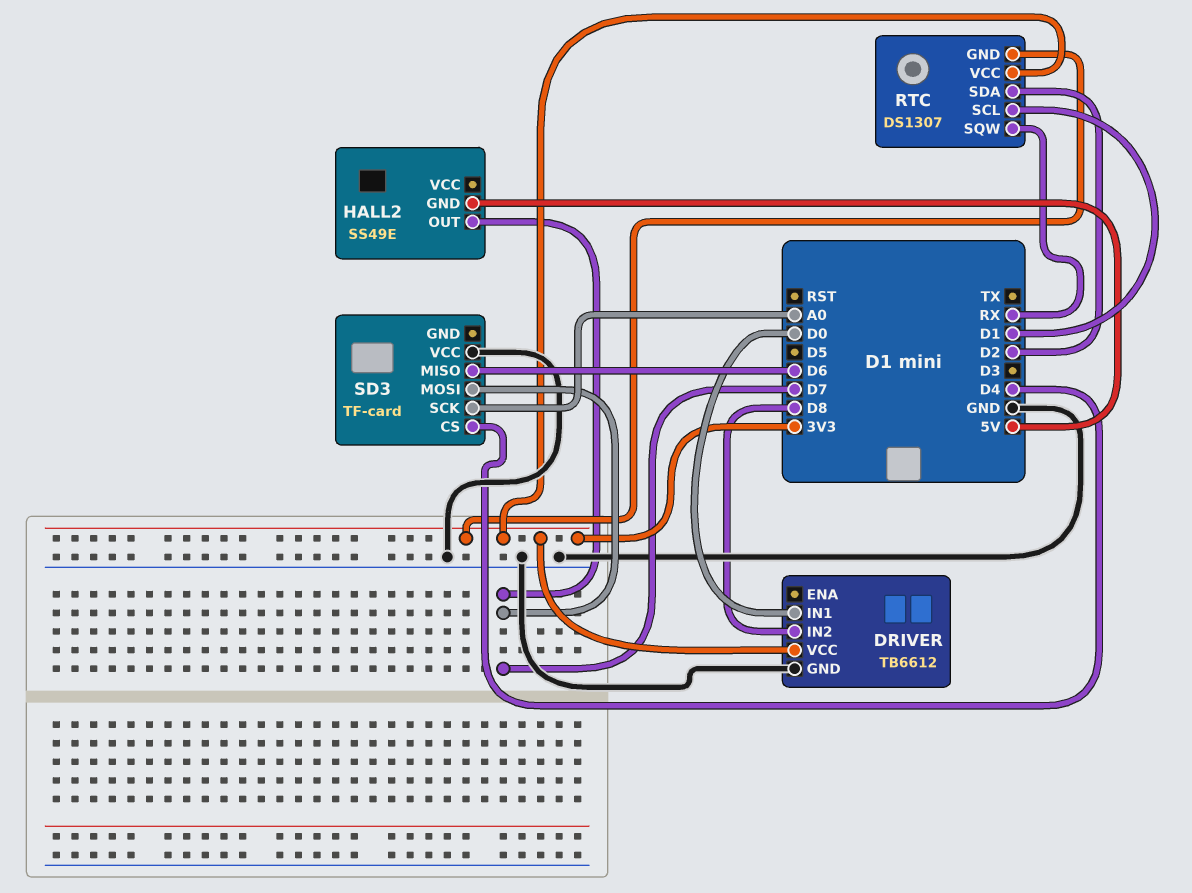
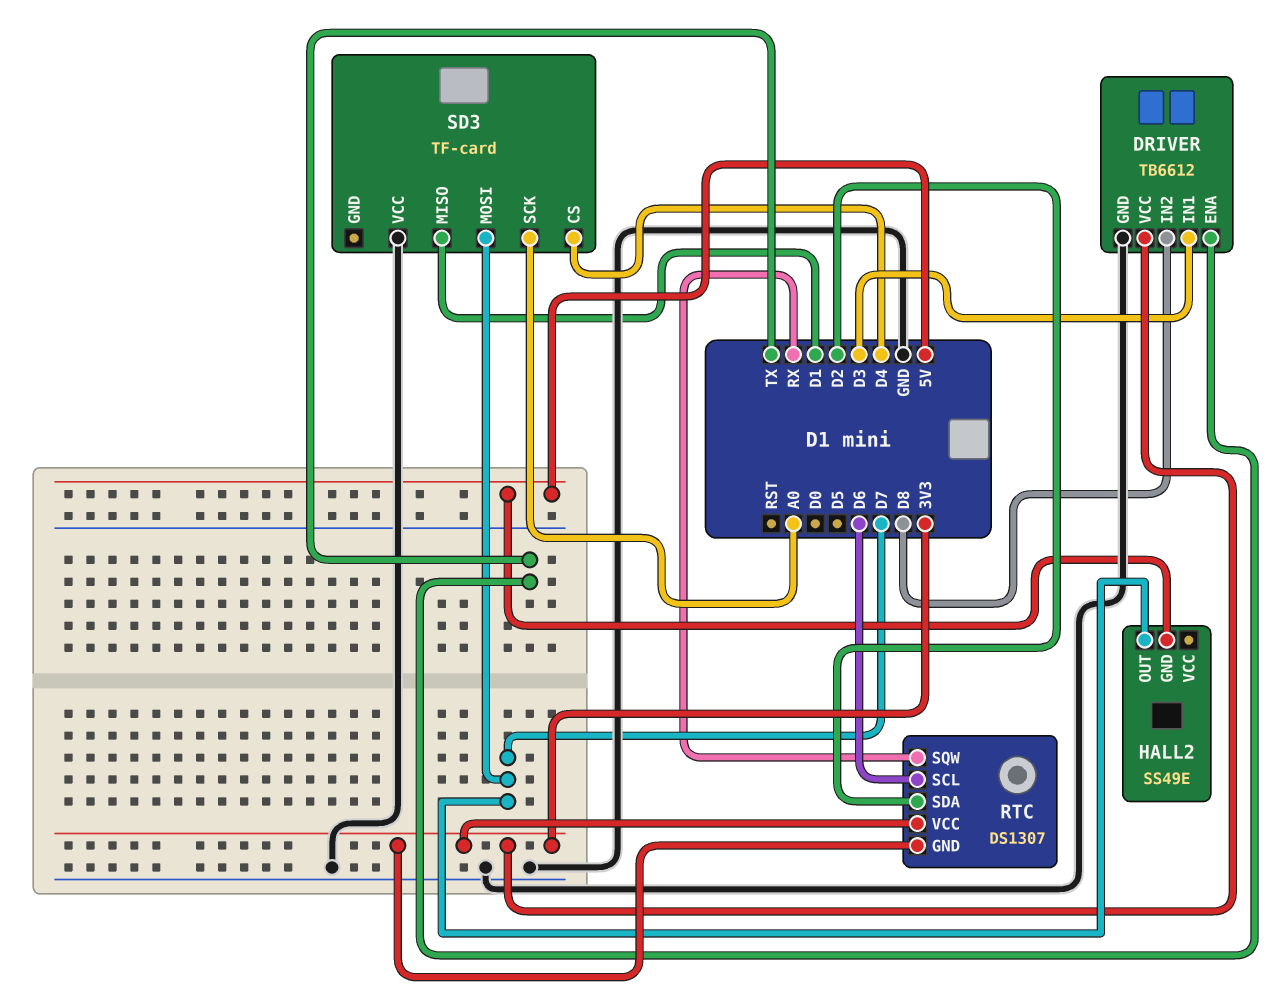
DRIVER pin ENA: none -> TX
DRIVER pin IN1: D0 -> D3
RTC pin SCL: D1 -> D6
SD3 pin MISO: D6 -> D1

